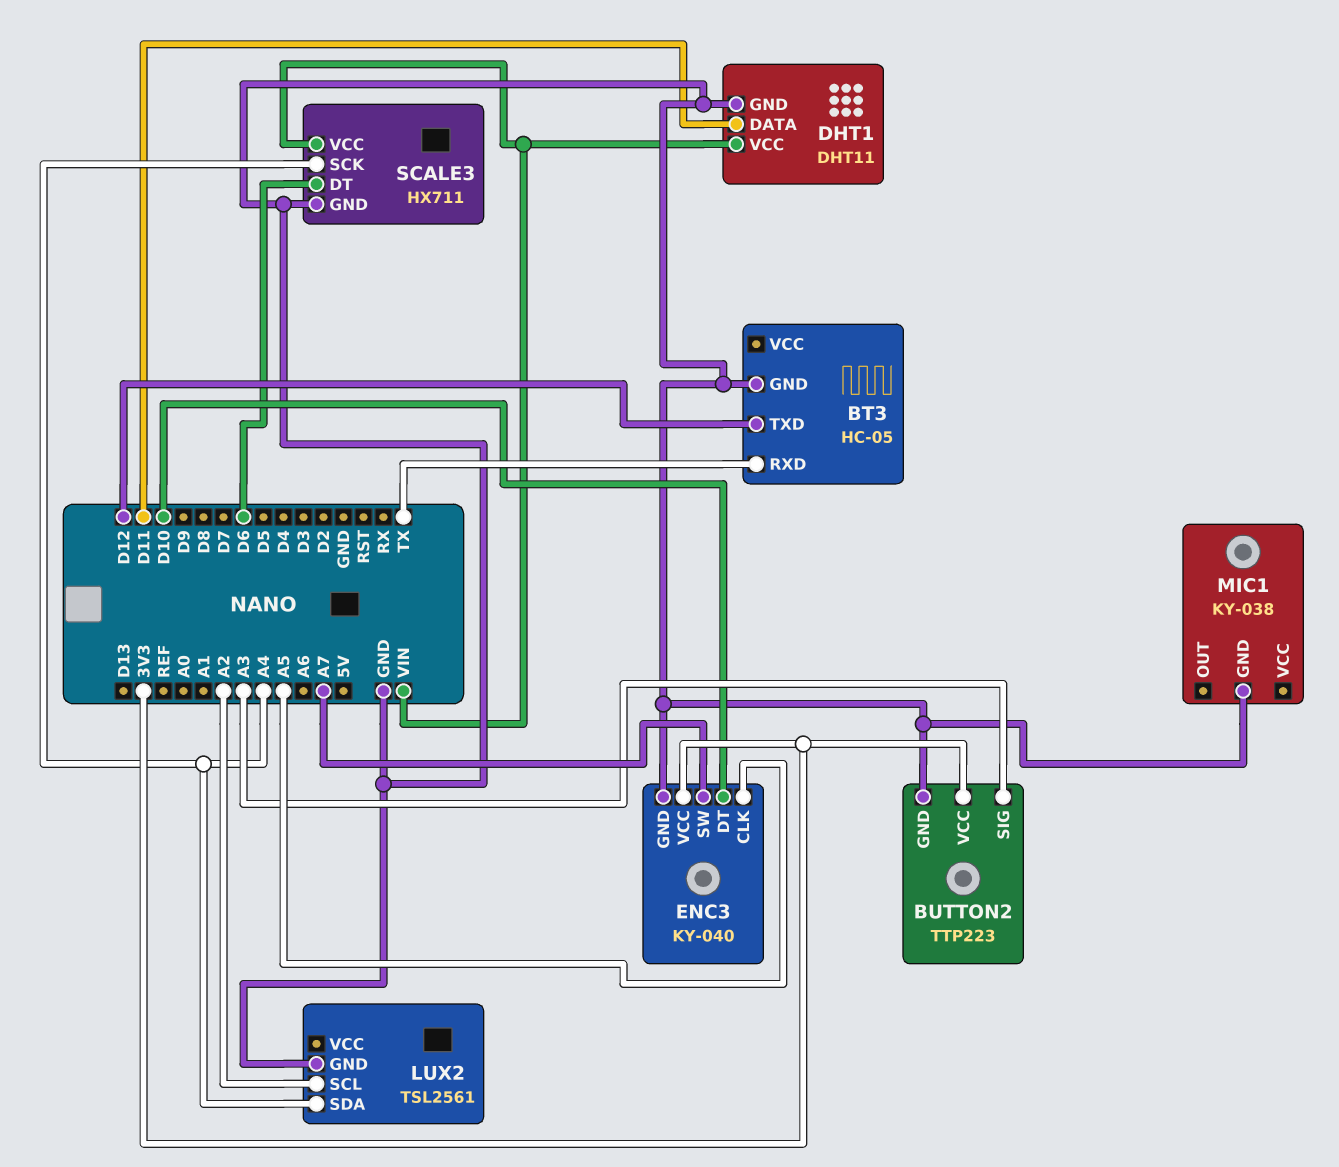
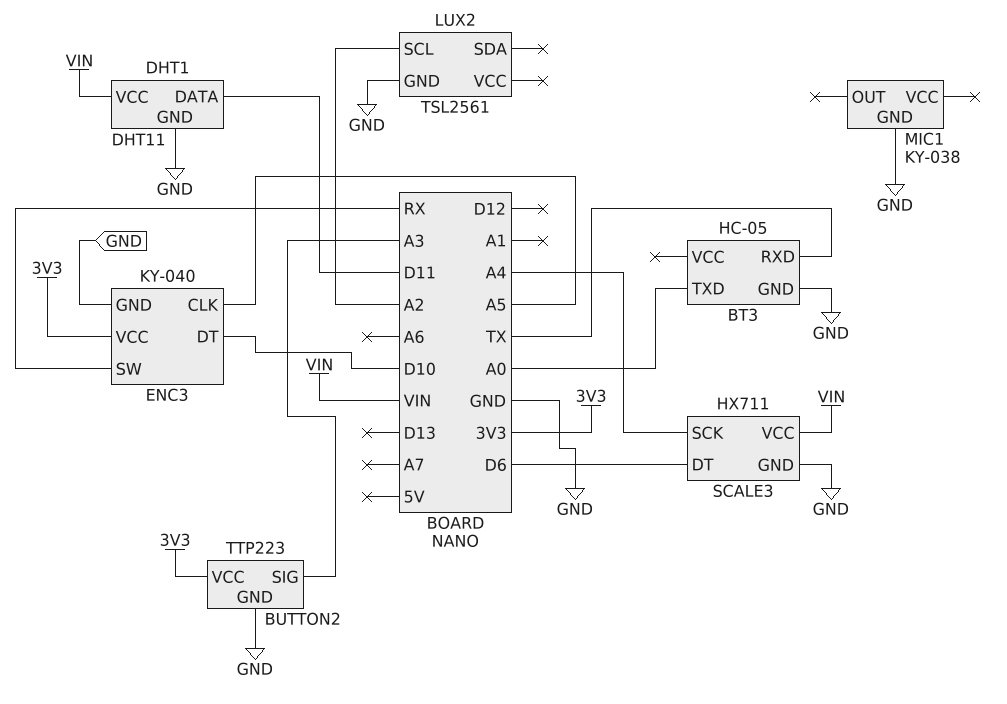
BT3 pin TXD: D12 -> A0
ENC3 pin SW: A7 -> RX
LUX2 pin SDA: A4 -> none

